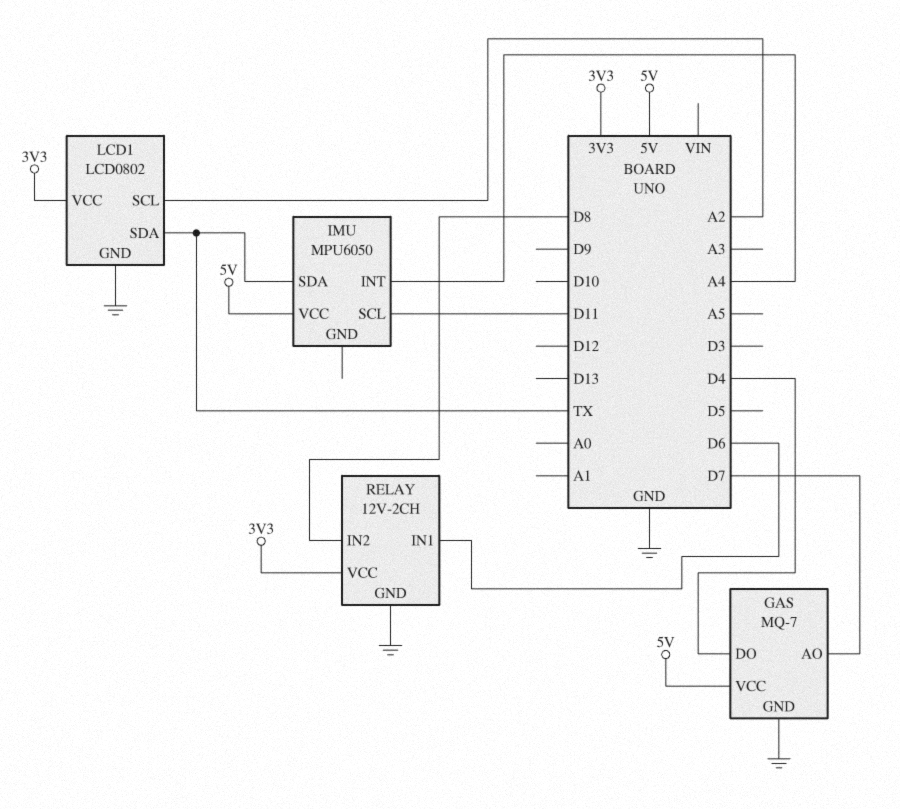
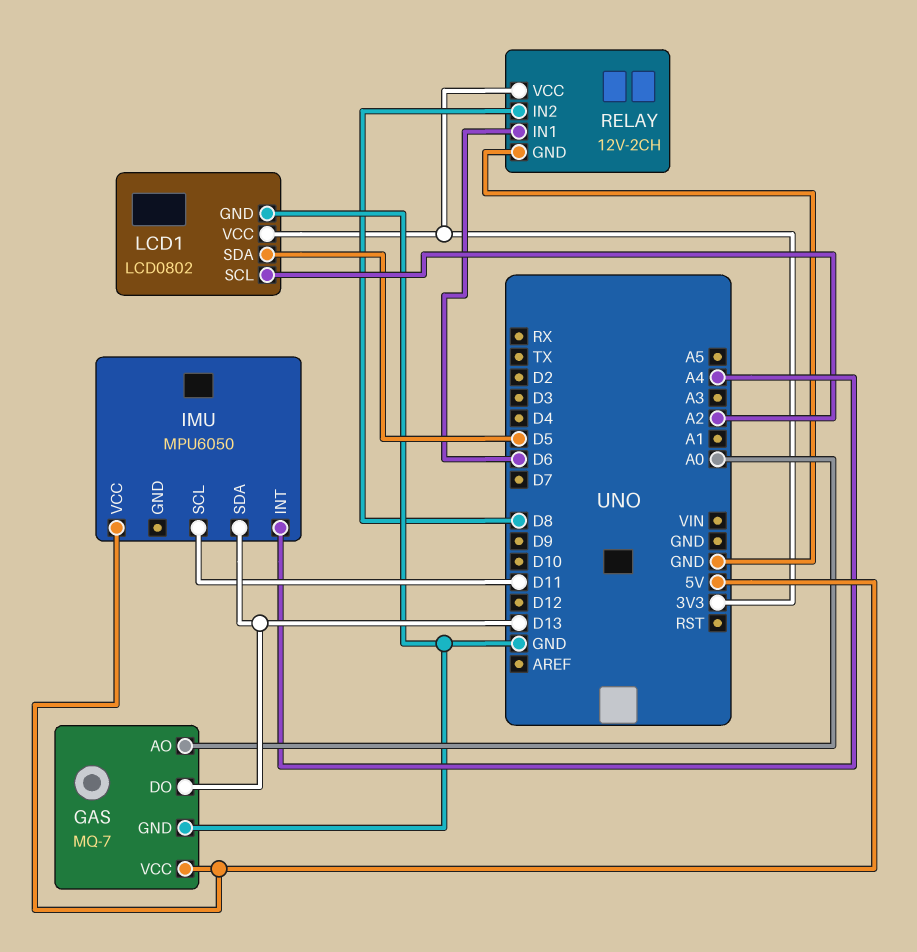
GAS pin AO: D7 -> A0
GAS pin DO: D4 -> D13
IMU pin SDA: TX -> D13
LCD1 pin SDA: TX -> D5

